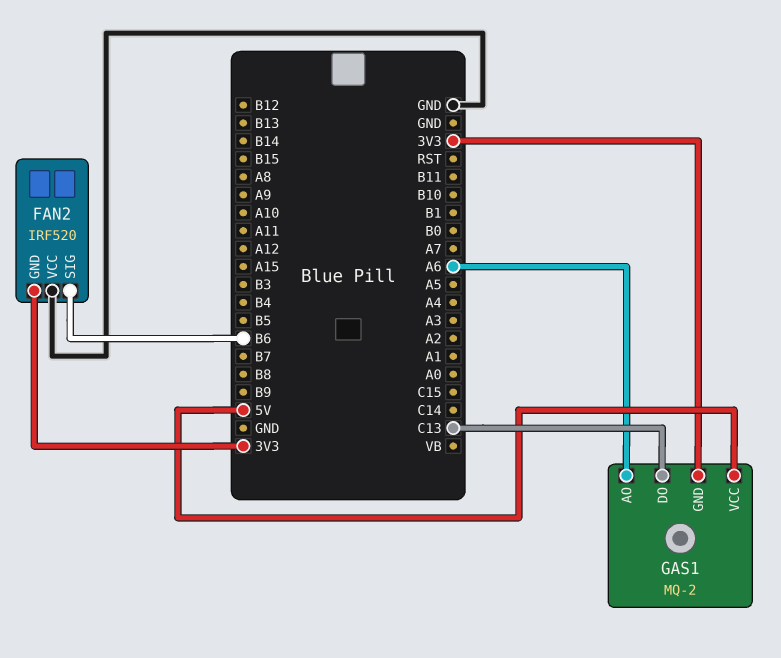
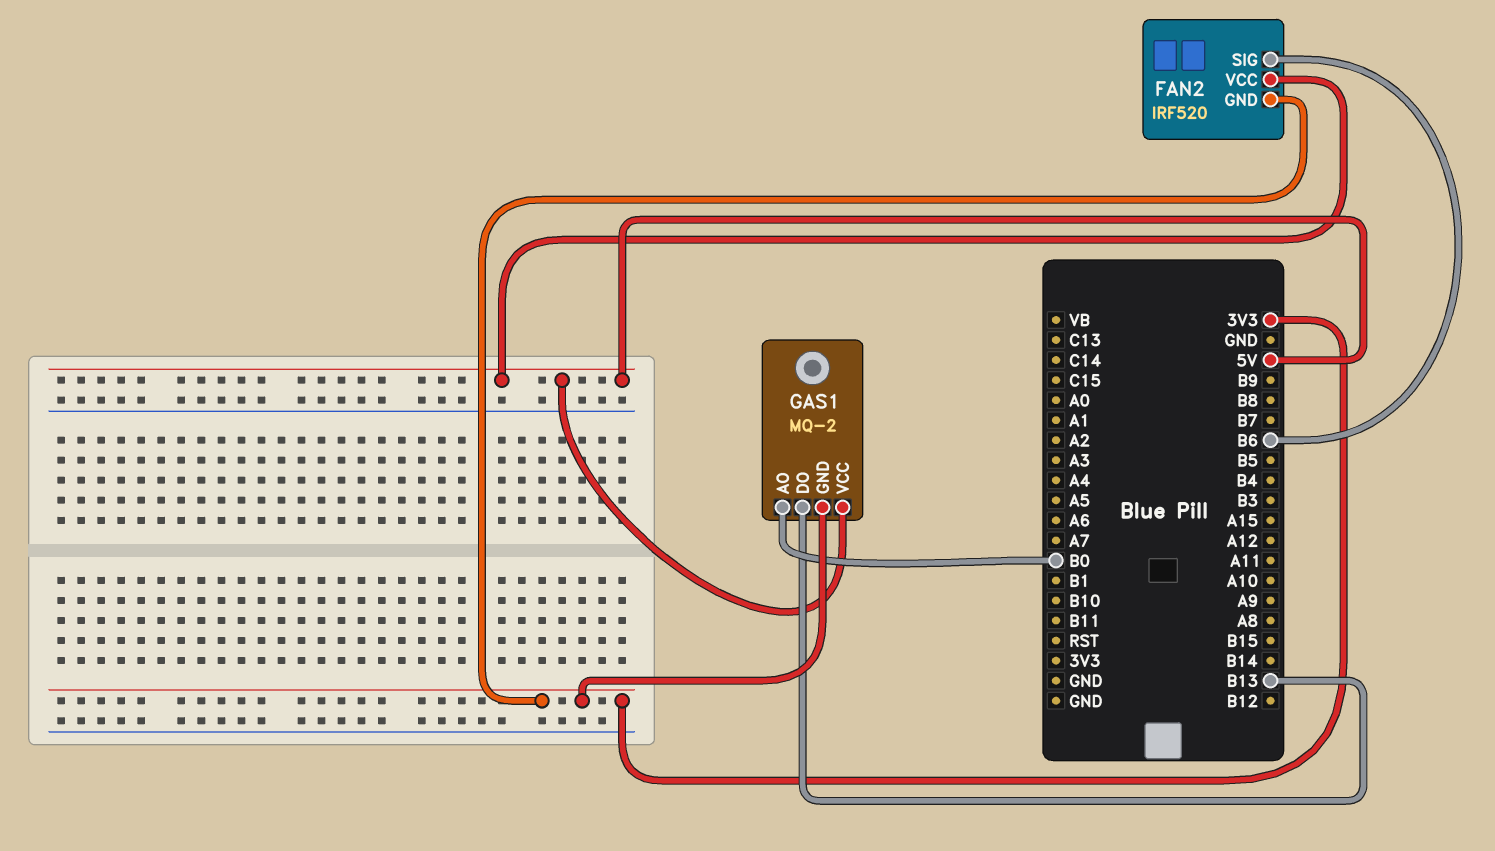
FAN2 pin VCC: GND -> 5V
GAS1 pin AO: A6 -> B0
GAS1 pin DO: C13 -> B13

